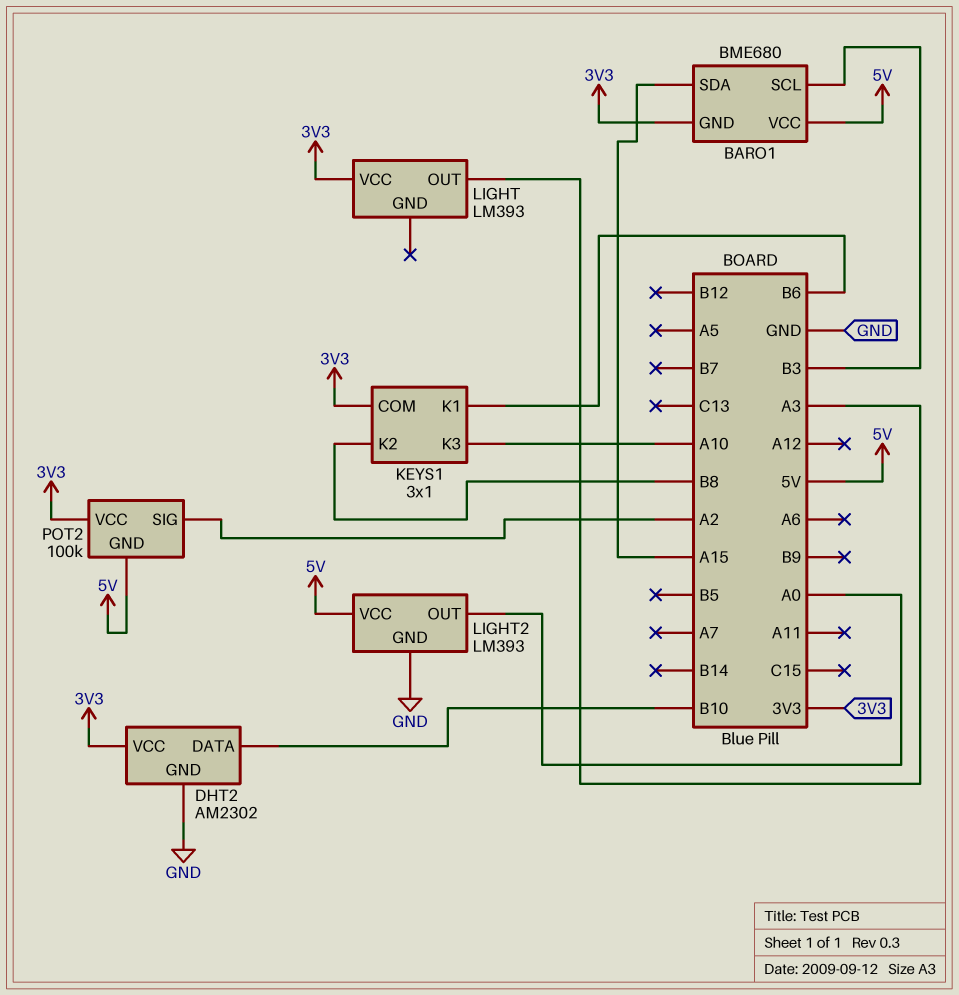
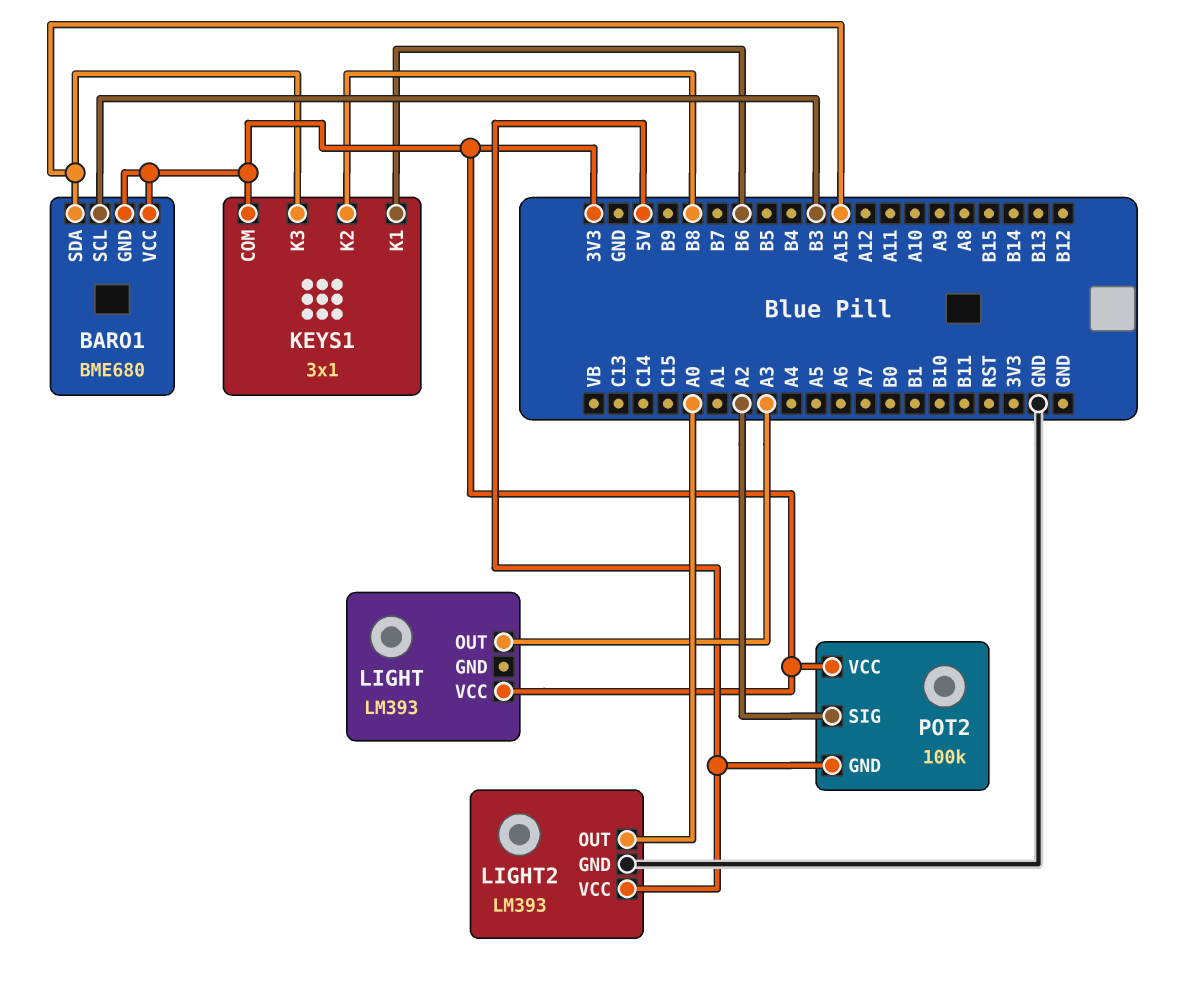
BARO1 pin VCC: 5V -> 3V3
DHT2: AM2302 -> none
DHT2 pin DATA: B10 -> none
DHT2 pin GND: GND -> none
DHT2 pin VCC: 3V3 -> none
KEYS1 pin K3: A10 -> A15

